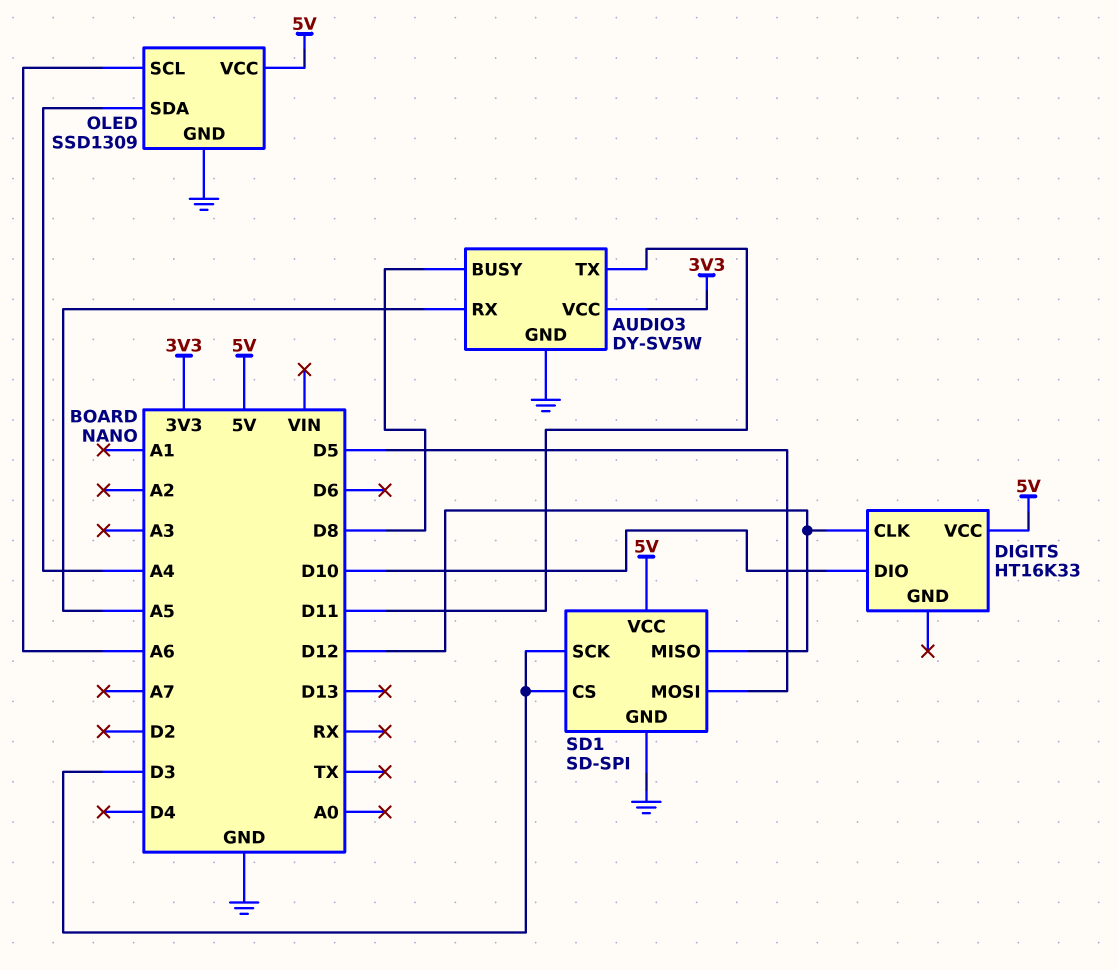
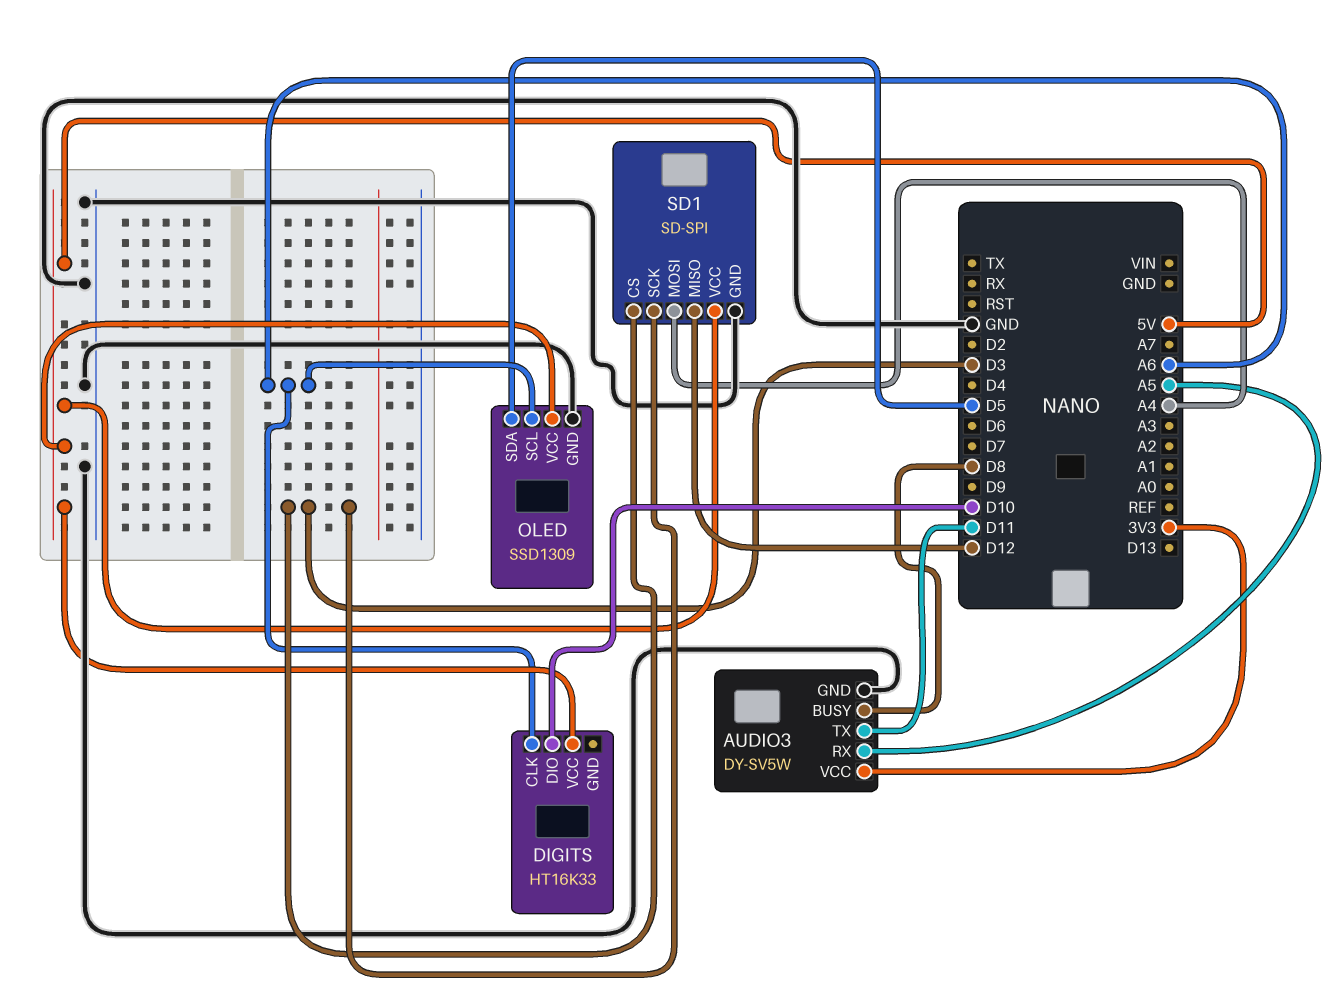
DIGITS pin CLK: D12 -> A6
OLED pin SDA: A4 -> D5
SD1 pin MOSI: D5 -> A4

